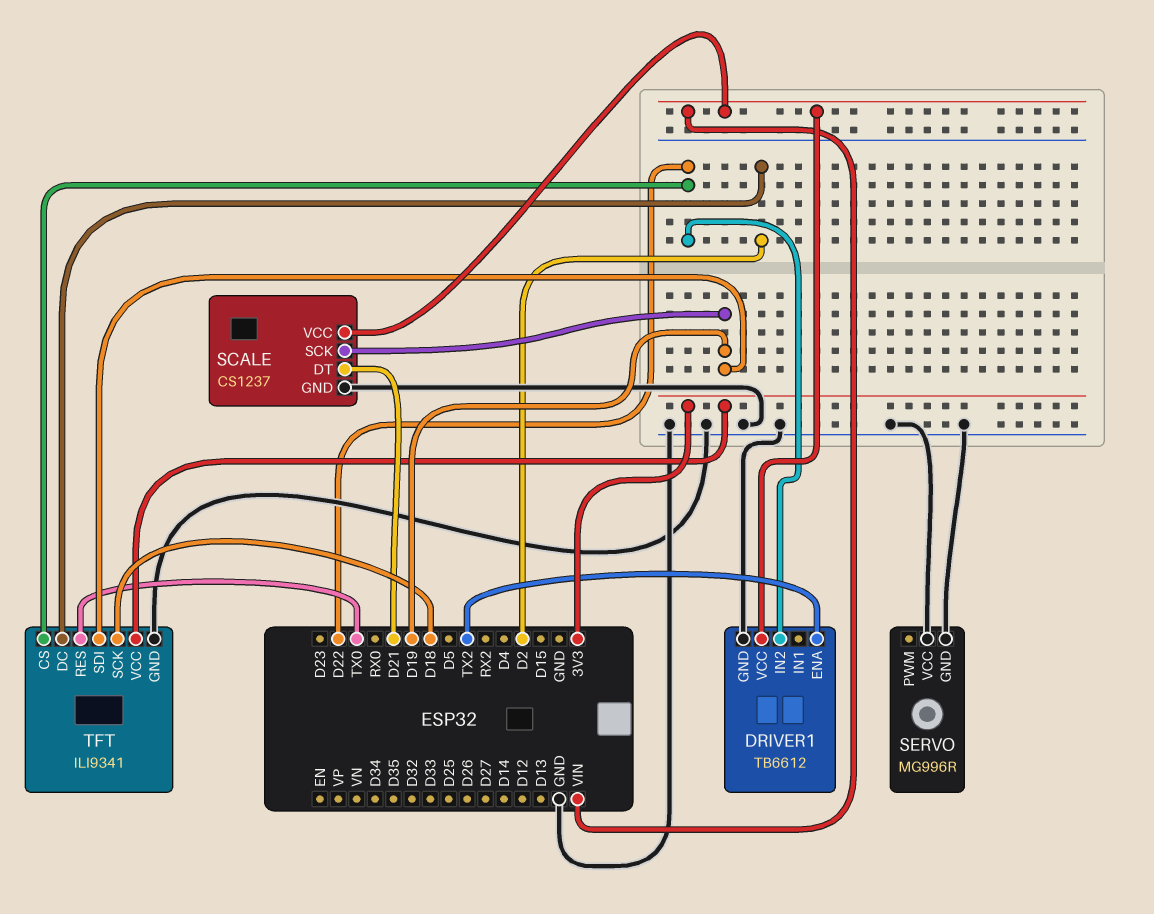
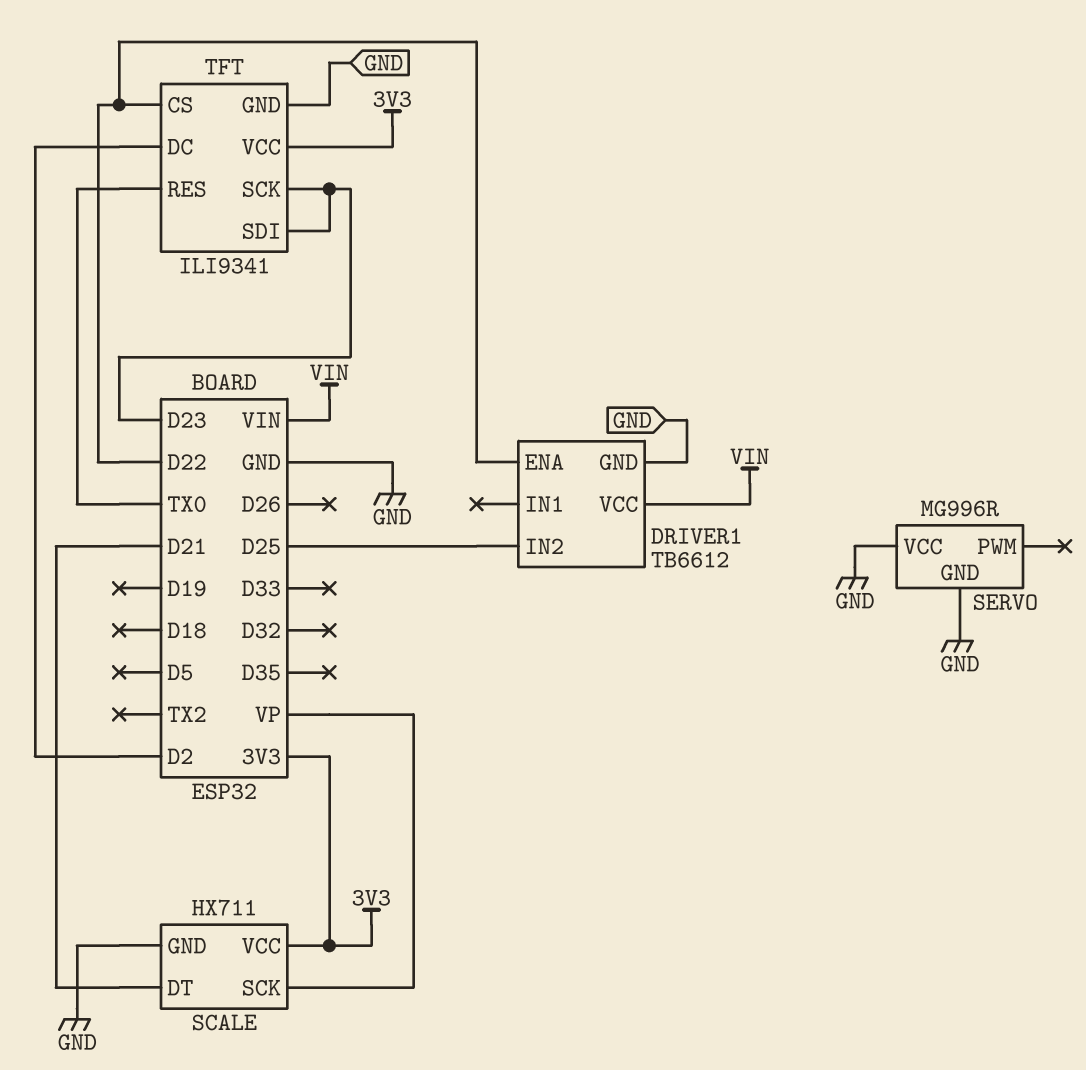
DRIVER1 pin ENA: TX2 -> D22
DRIVER1 pin IN2: D22 -> D25
SCALE: CS1237 -> HX711
SCALE pin SCK: D19 -> VP
SCALE pin VCC: VIN -> 3V3
TFT pin SCK: D18 -> D23
TFT pin SDI: D19 -> D23

